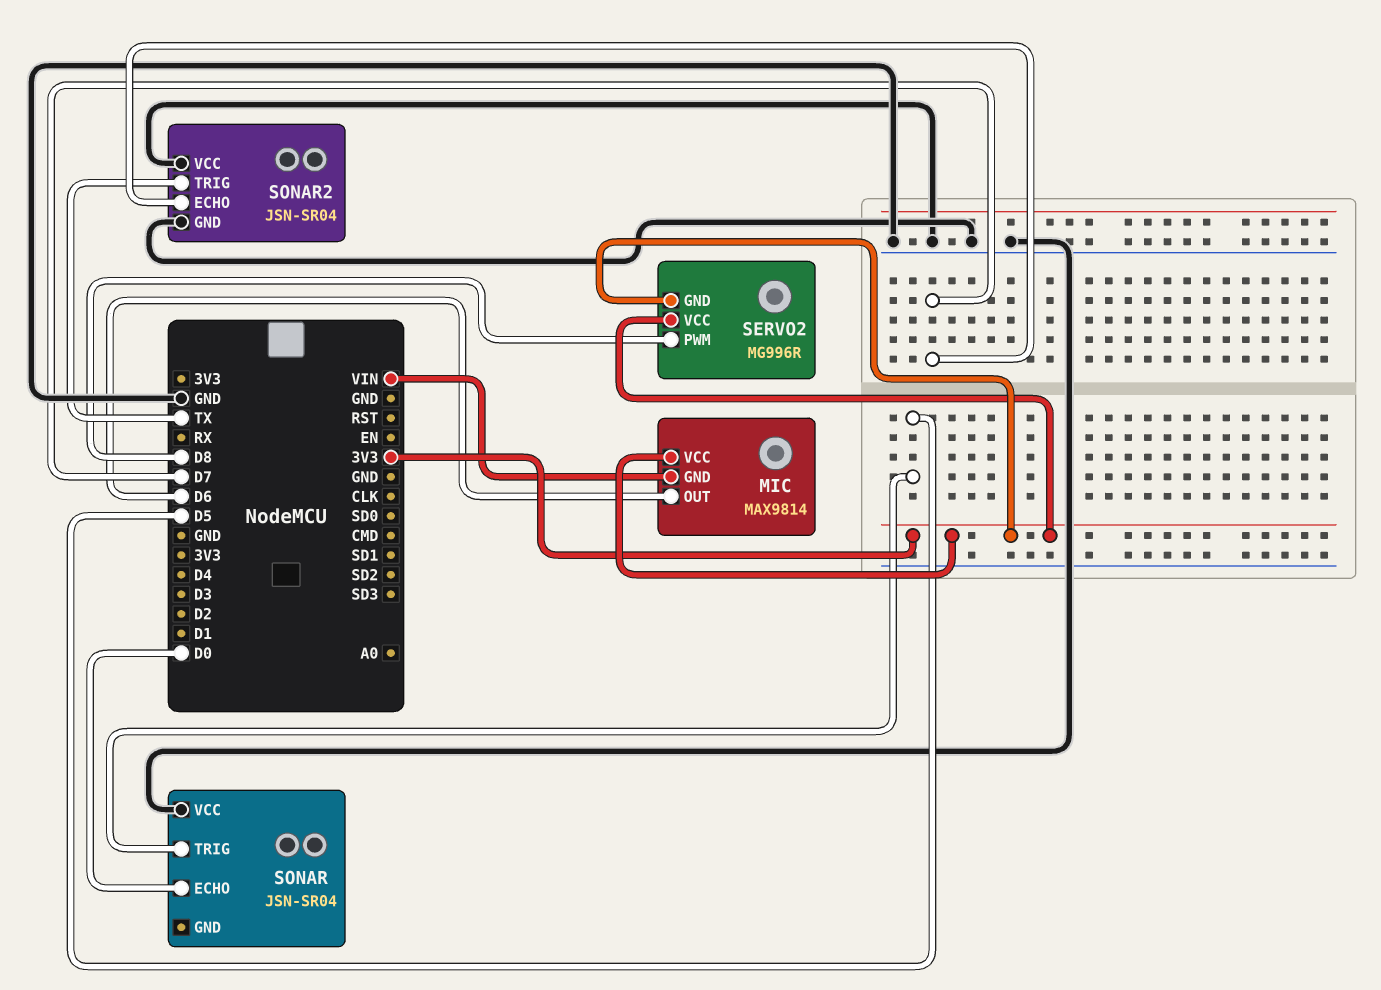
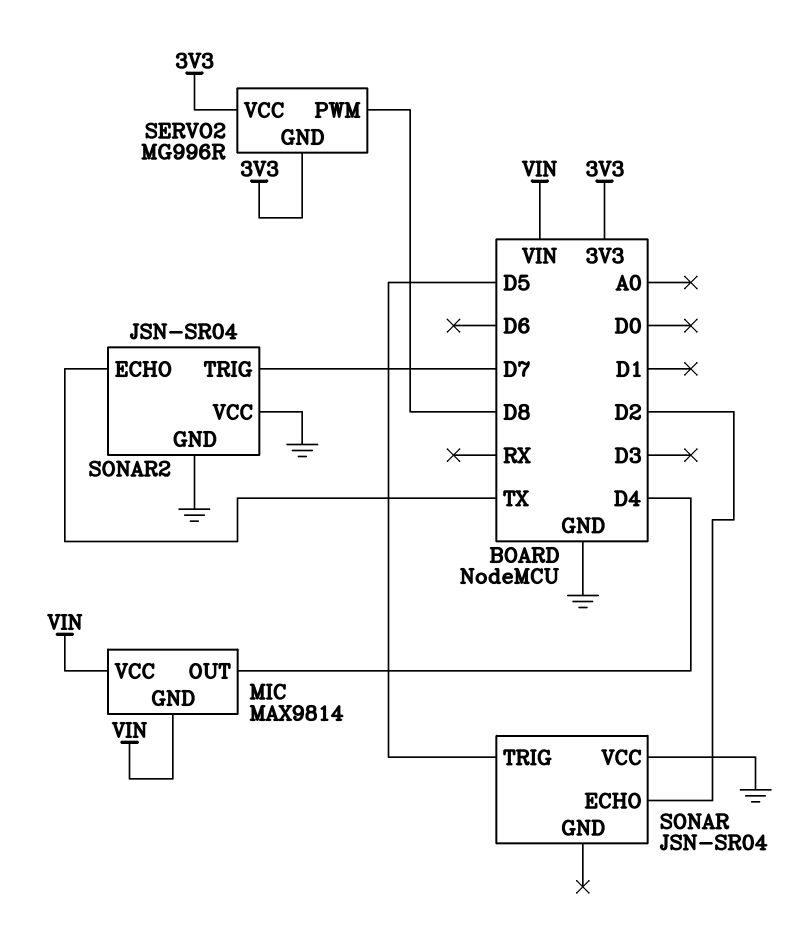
MIC pin OUT: D6 -> D4
MIC pin VCC: 3V3 -> VIN
SONAR pin ECHO: D0 -> D2
SONAR2 pin ECHO: D7 -> TX
SONAR2 pin TRIG: TX -> D7

